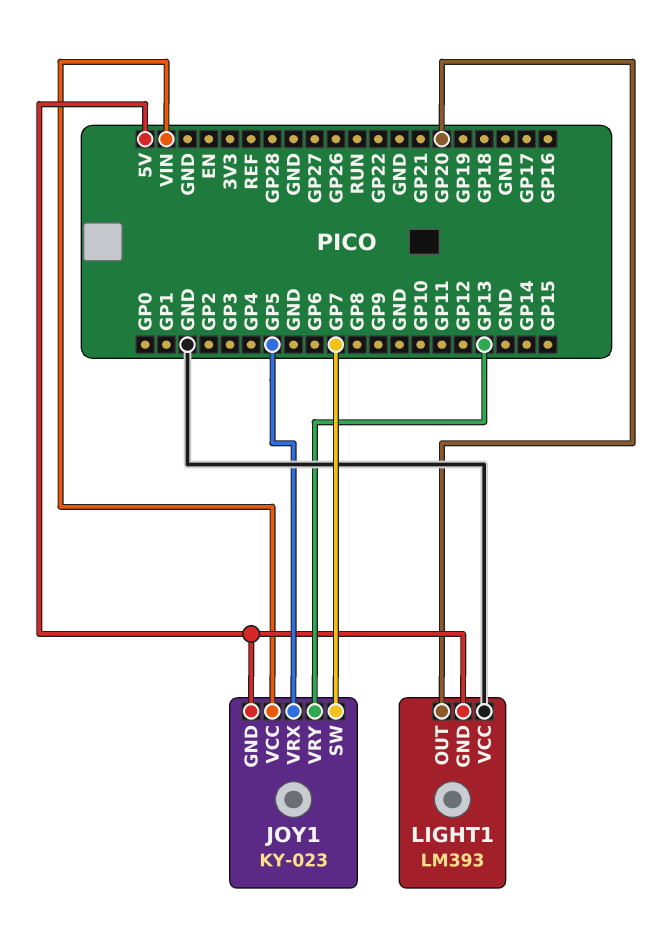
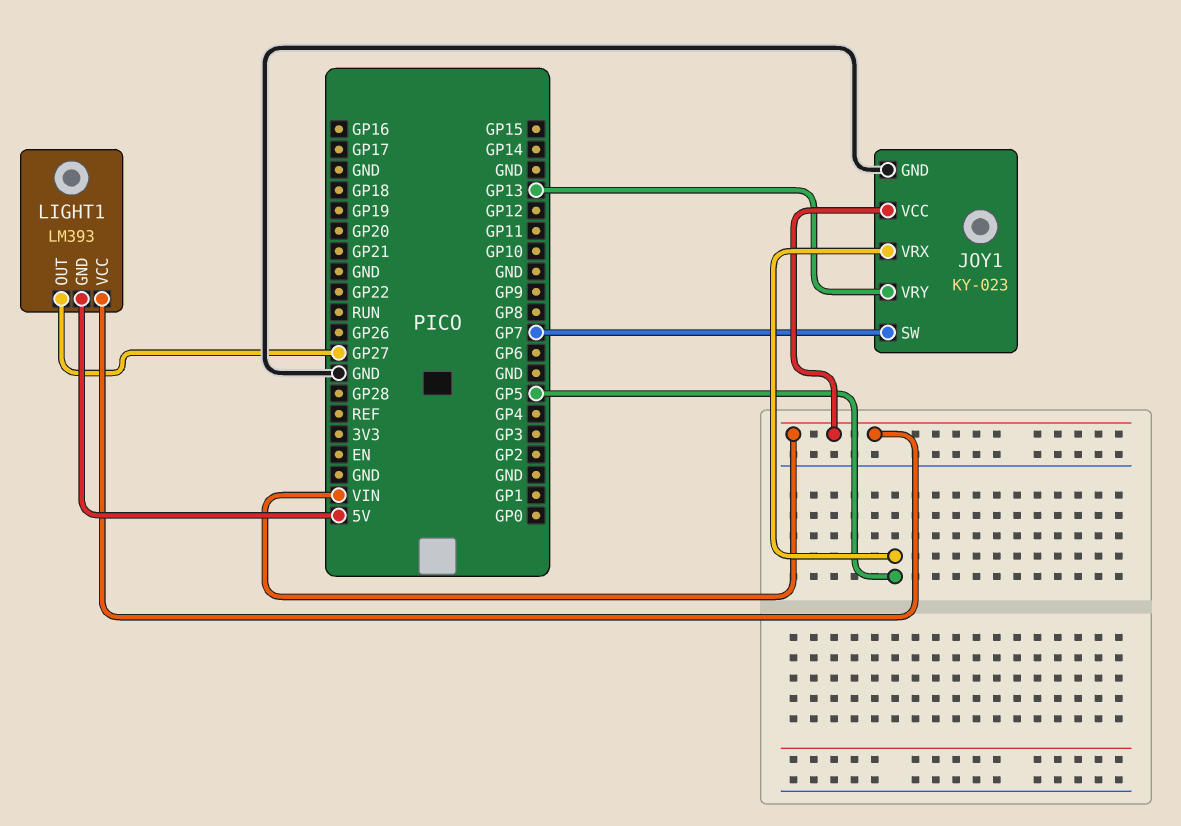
JOY1 pin GND: 5V -> GND
LIGHT1 pin OUT: GP20 -> GP27
LIGHT1 pin VCC: GND -> VIN

